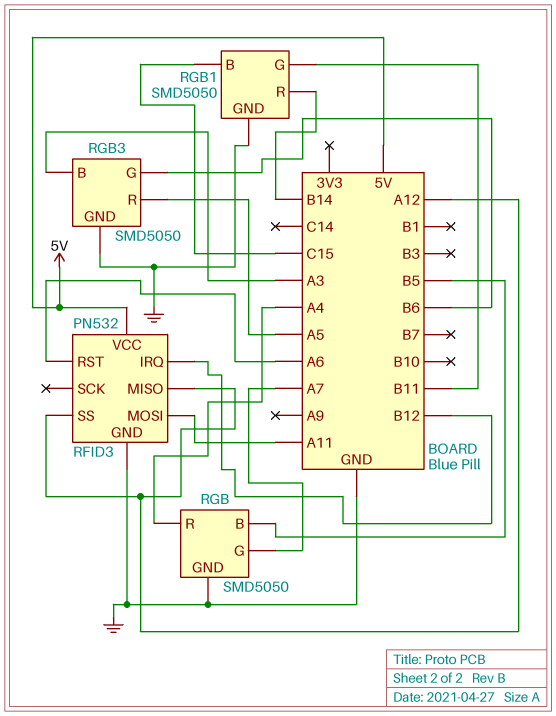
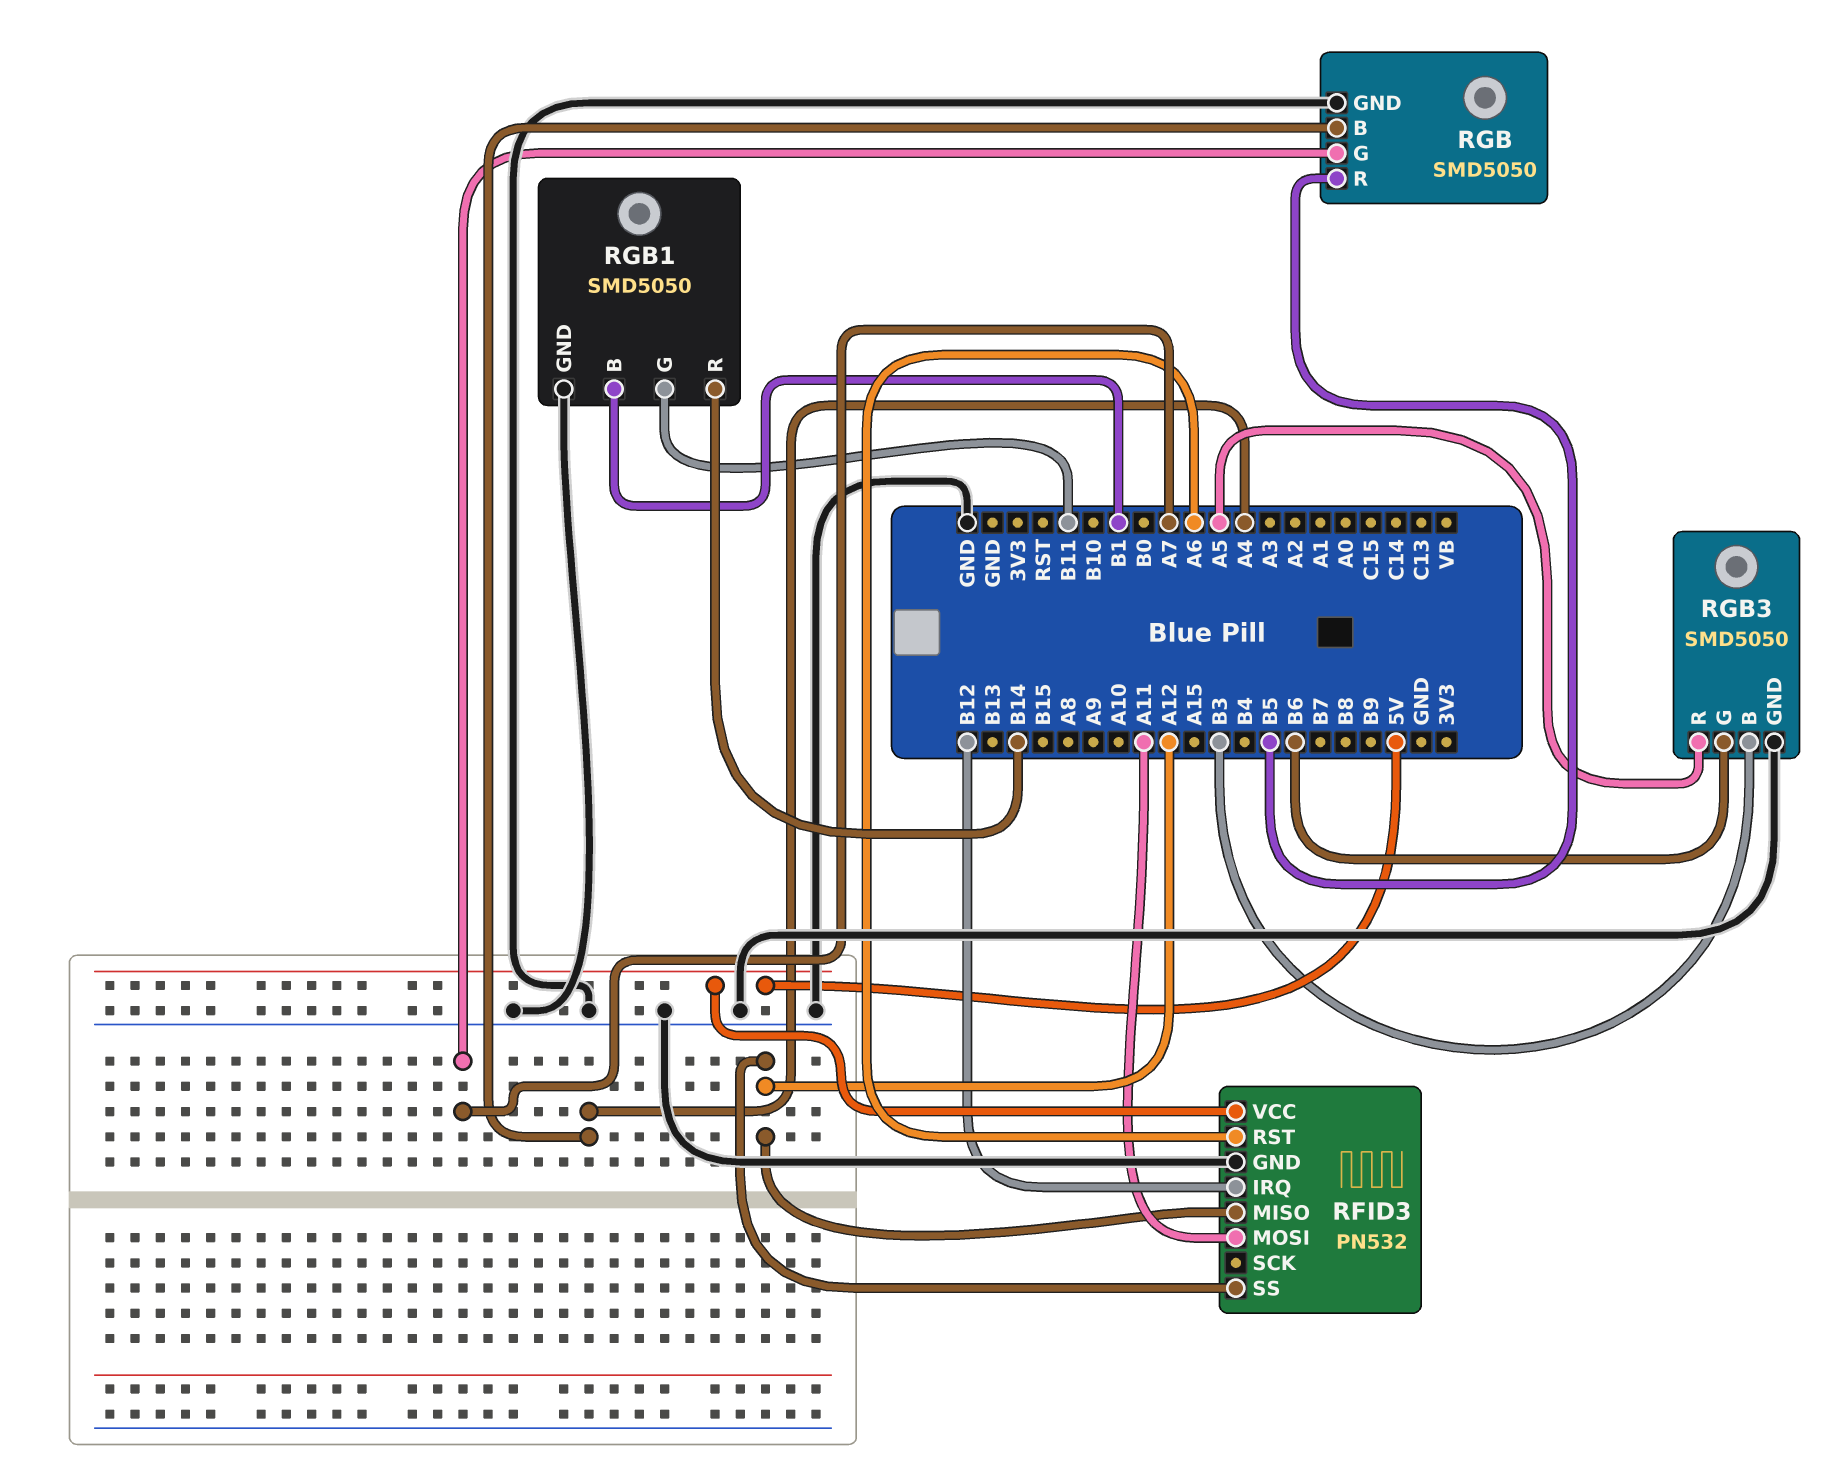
RGB pin B: B5 -> A4
RGB pin R: A4 -> B5
RGB1 pin B: C15 -> B1
RGB3 pin B: A3 -> B3

